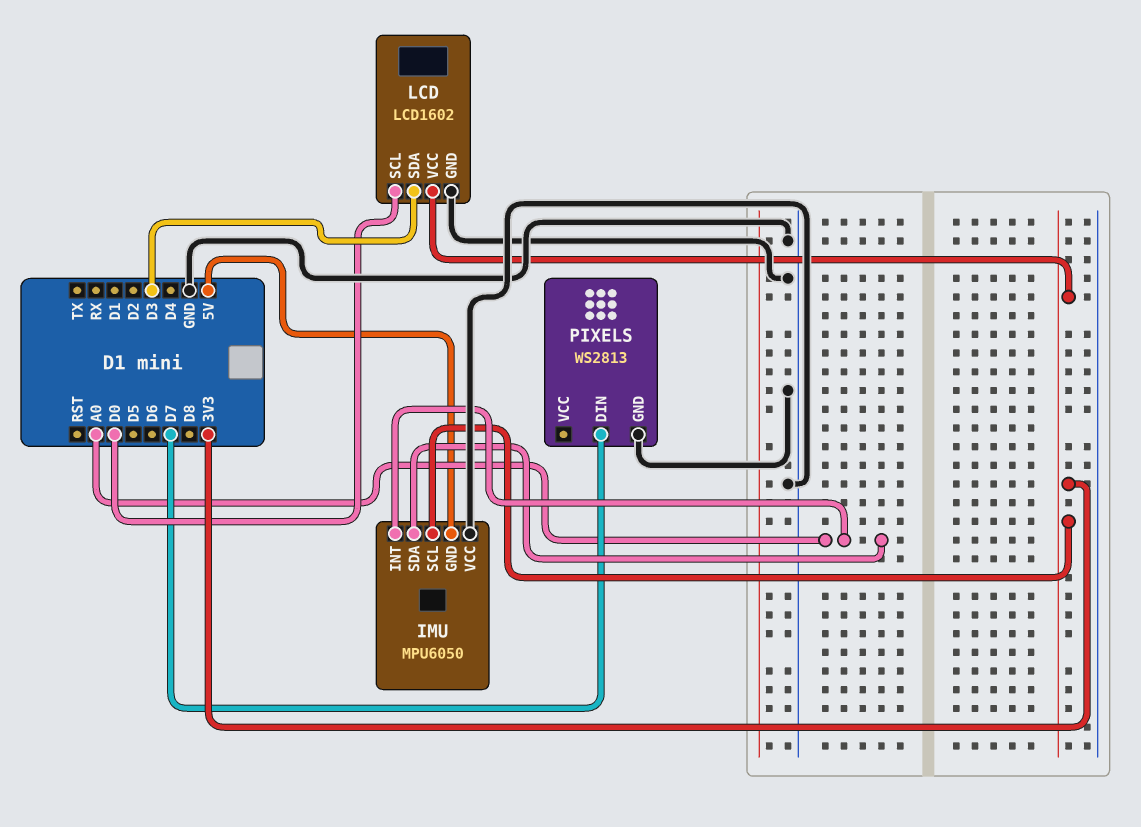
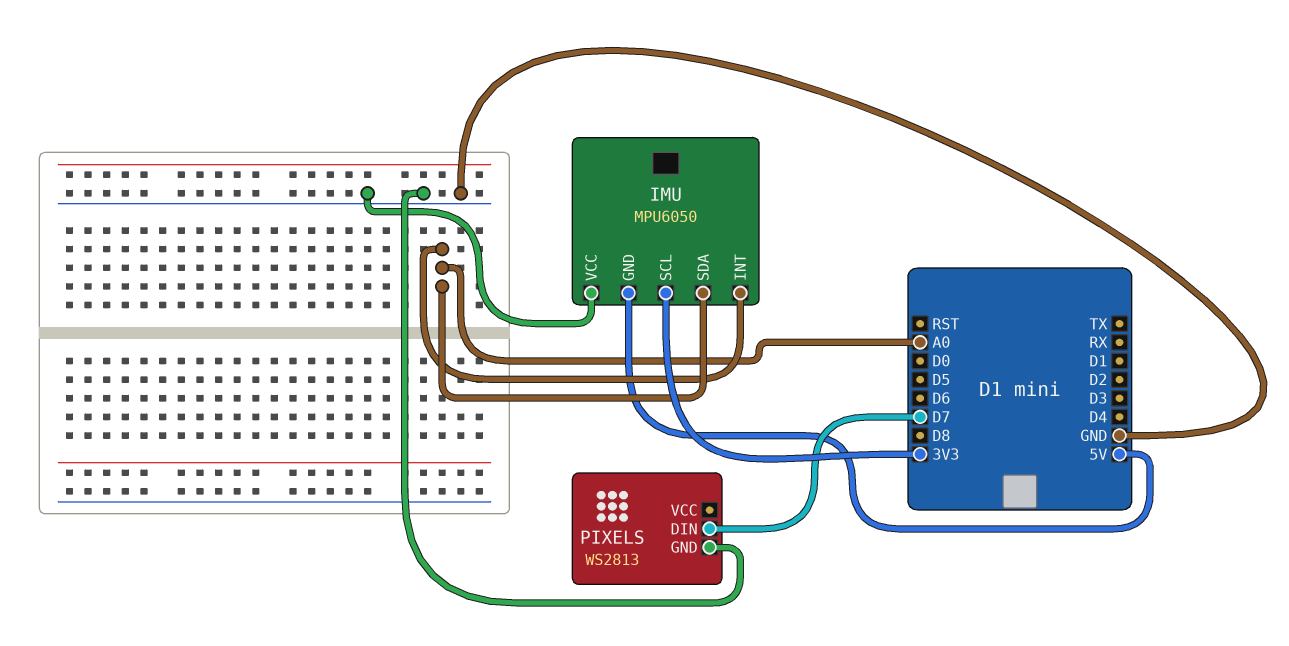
LCD: LCD1602 -> none
LCD pin GND: GND -> none
LCD pin SCL: D0 -> none
LCD pin SDA: D3 -> none
LCD pin VCC: 3V3 -> none

